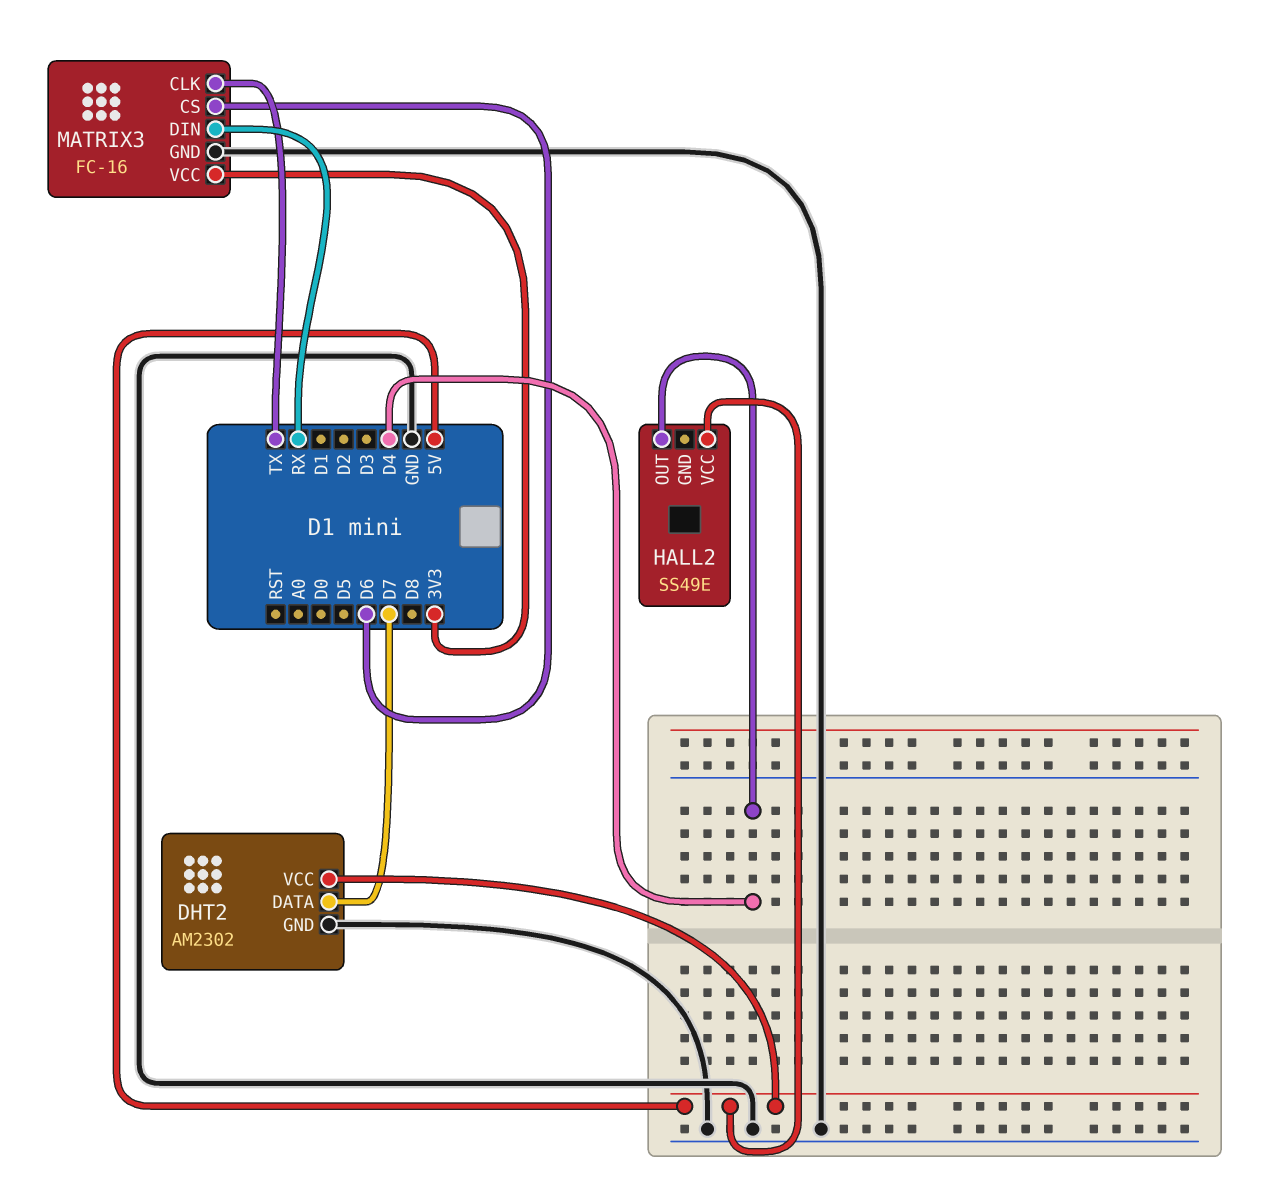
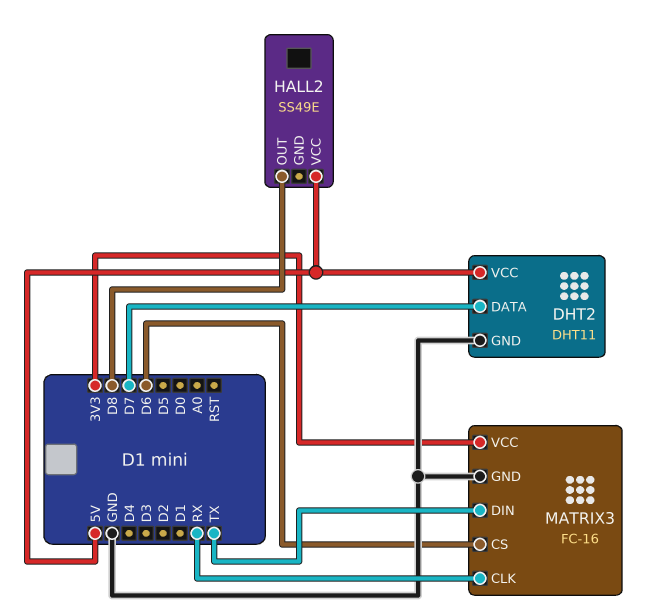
DHT2: AM2302 -> DHT11
HALL2 pin OUT: D4 -> D8
MATRIX3 pin CLK: TX -> RX
MATRIX3 pin DIN: RX -> TX

